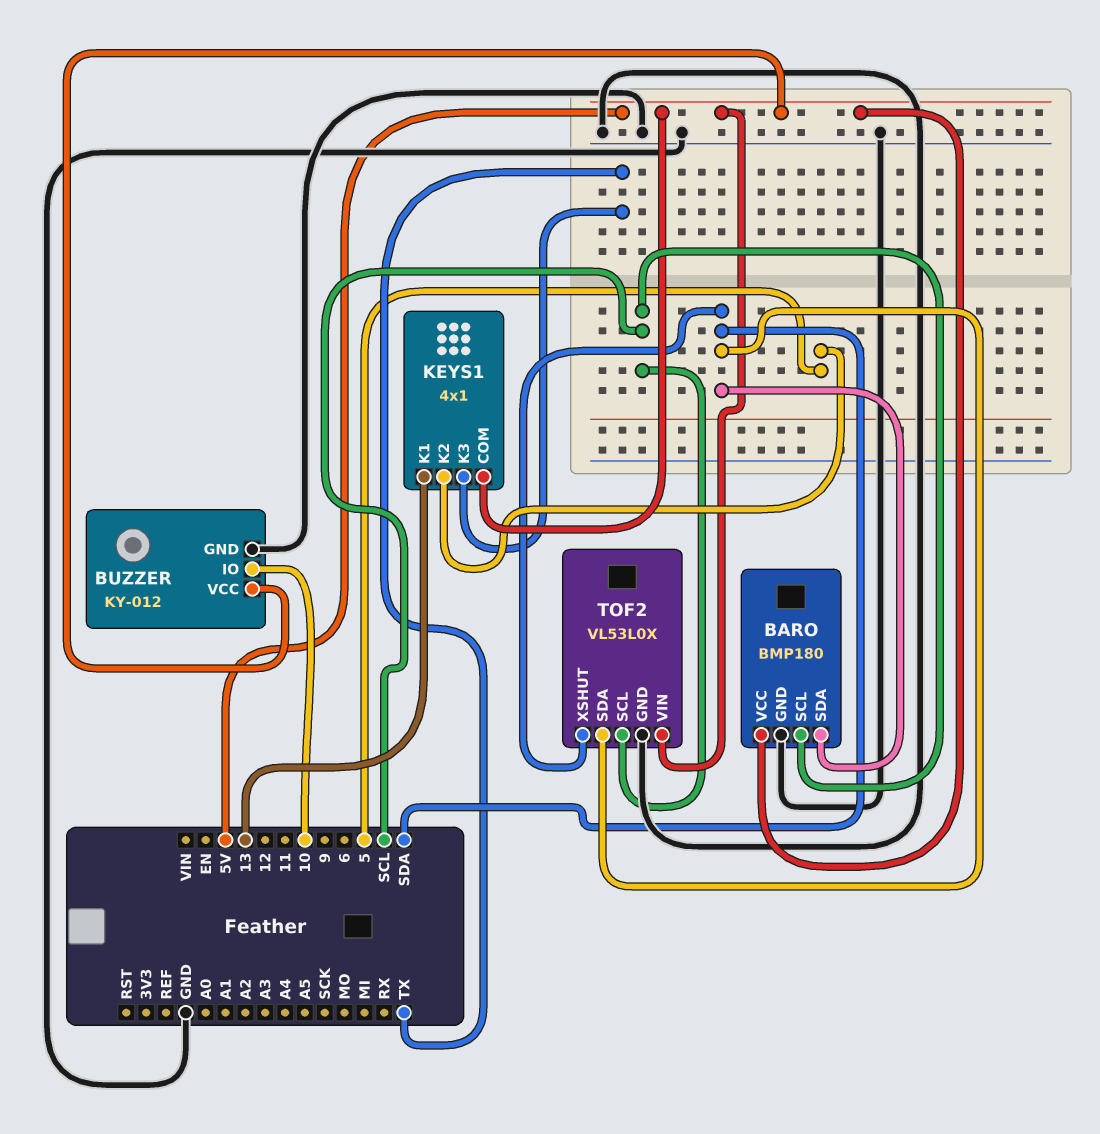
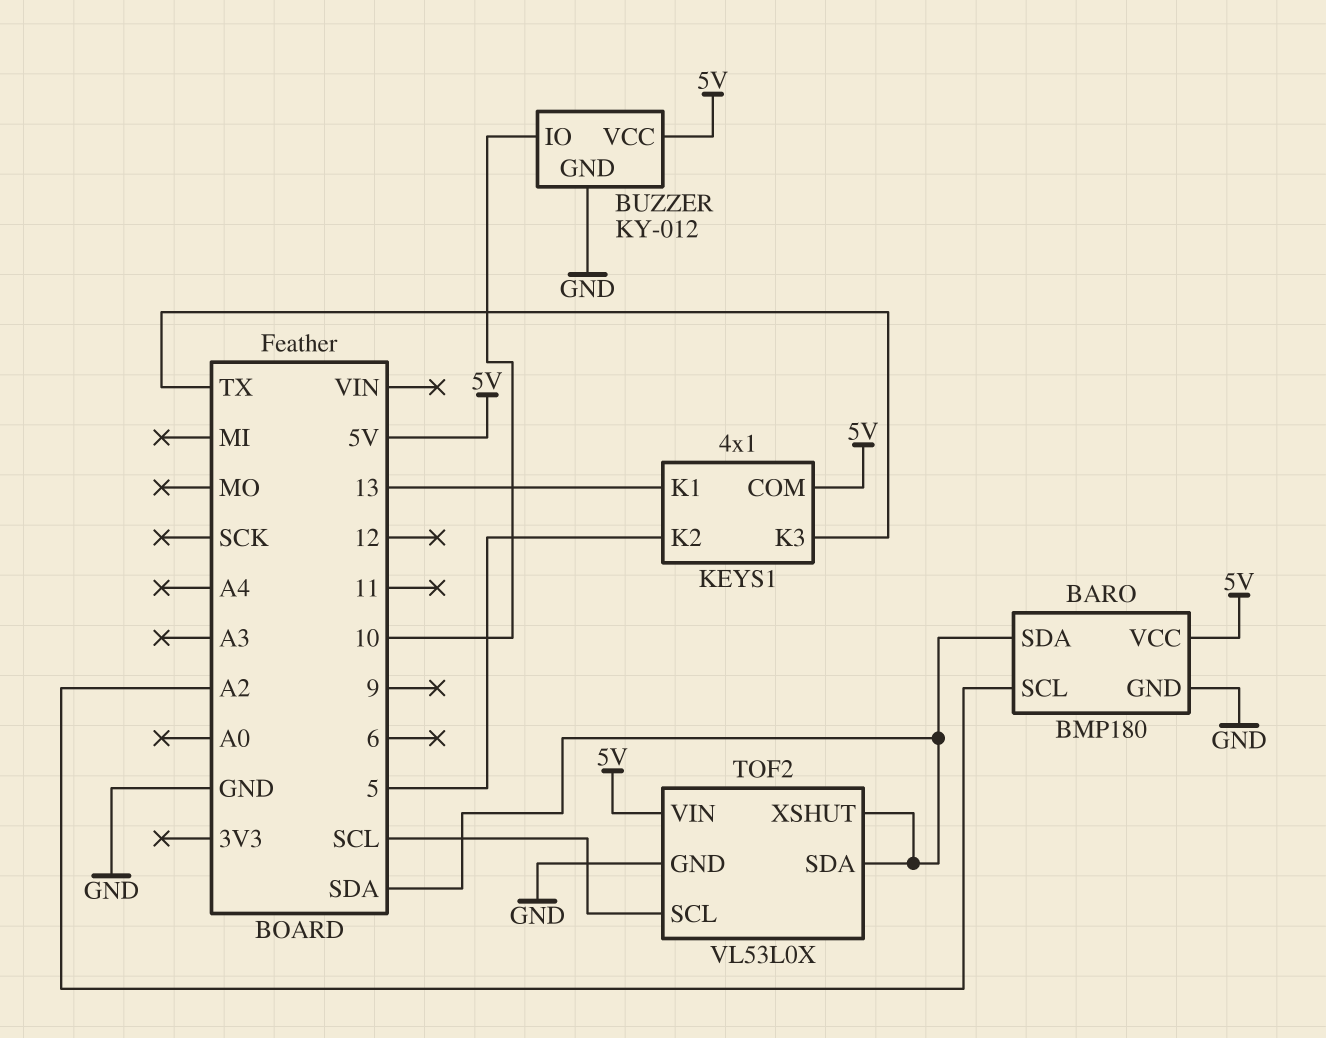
BARO pin SCL: SCL -> A2

